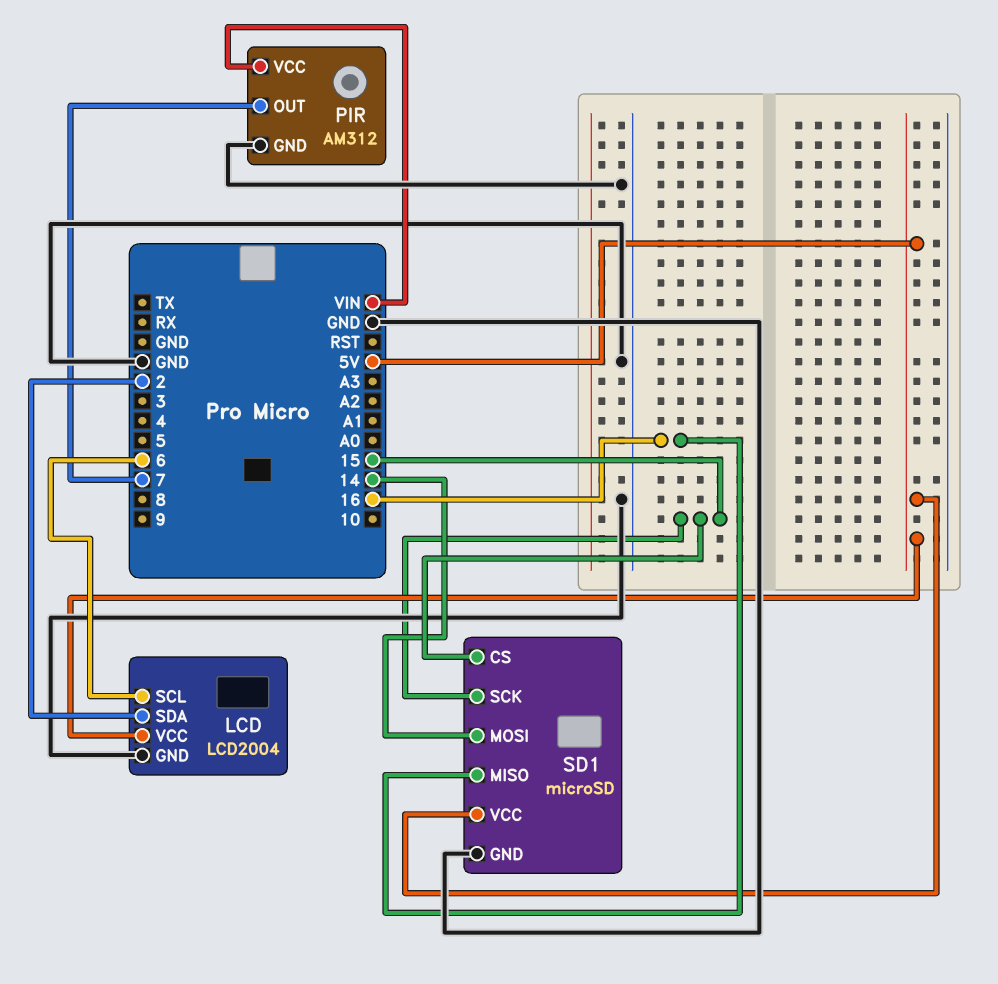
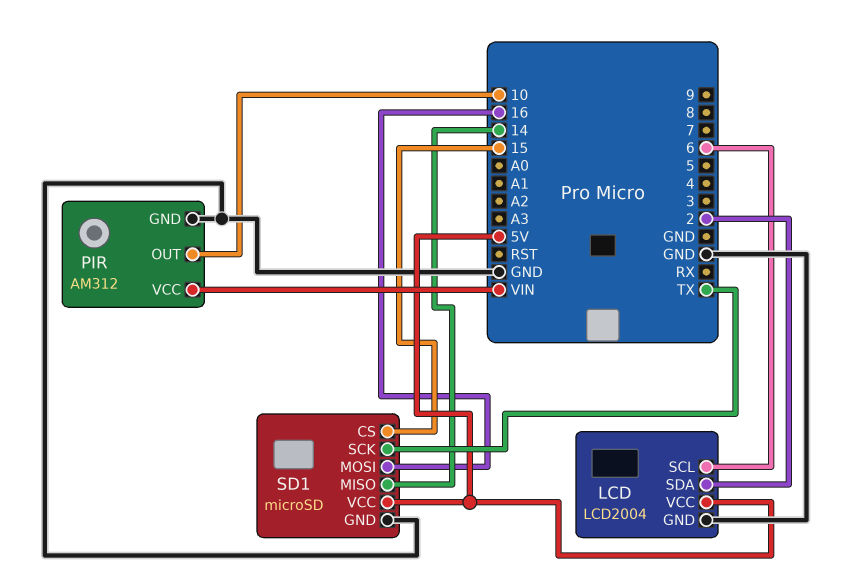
PIR pin OUT: 7 -> 10
SD1 pin MISO: 16 -> 14
SD1 pin MOSI: 14 -> 16
SD1 pin SCK: 15 -> TX

